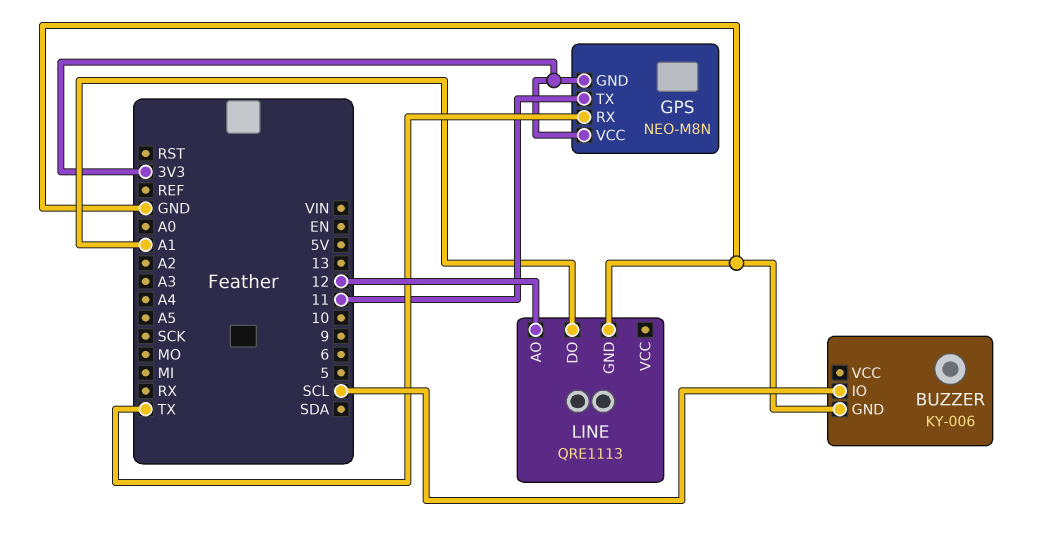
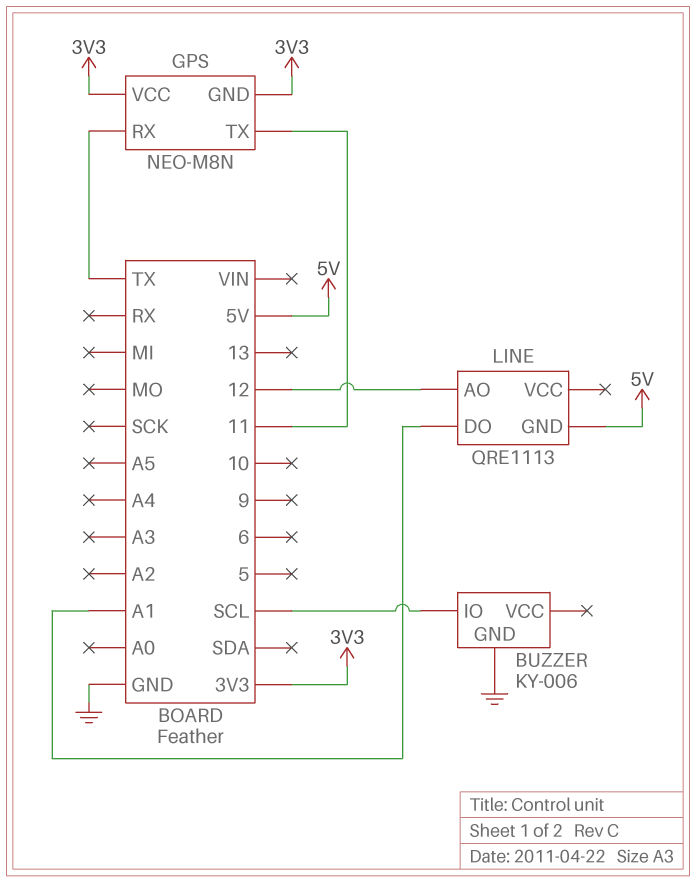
LINE pin GND: GND -> 5V

